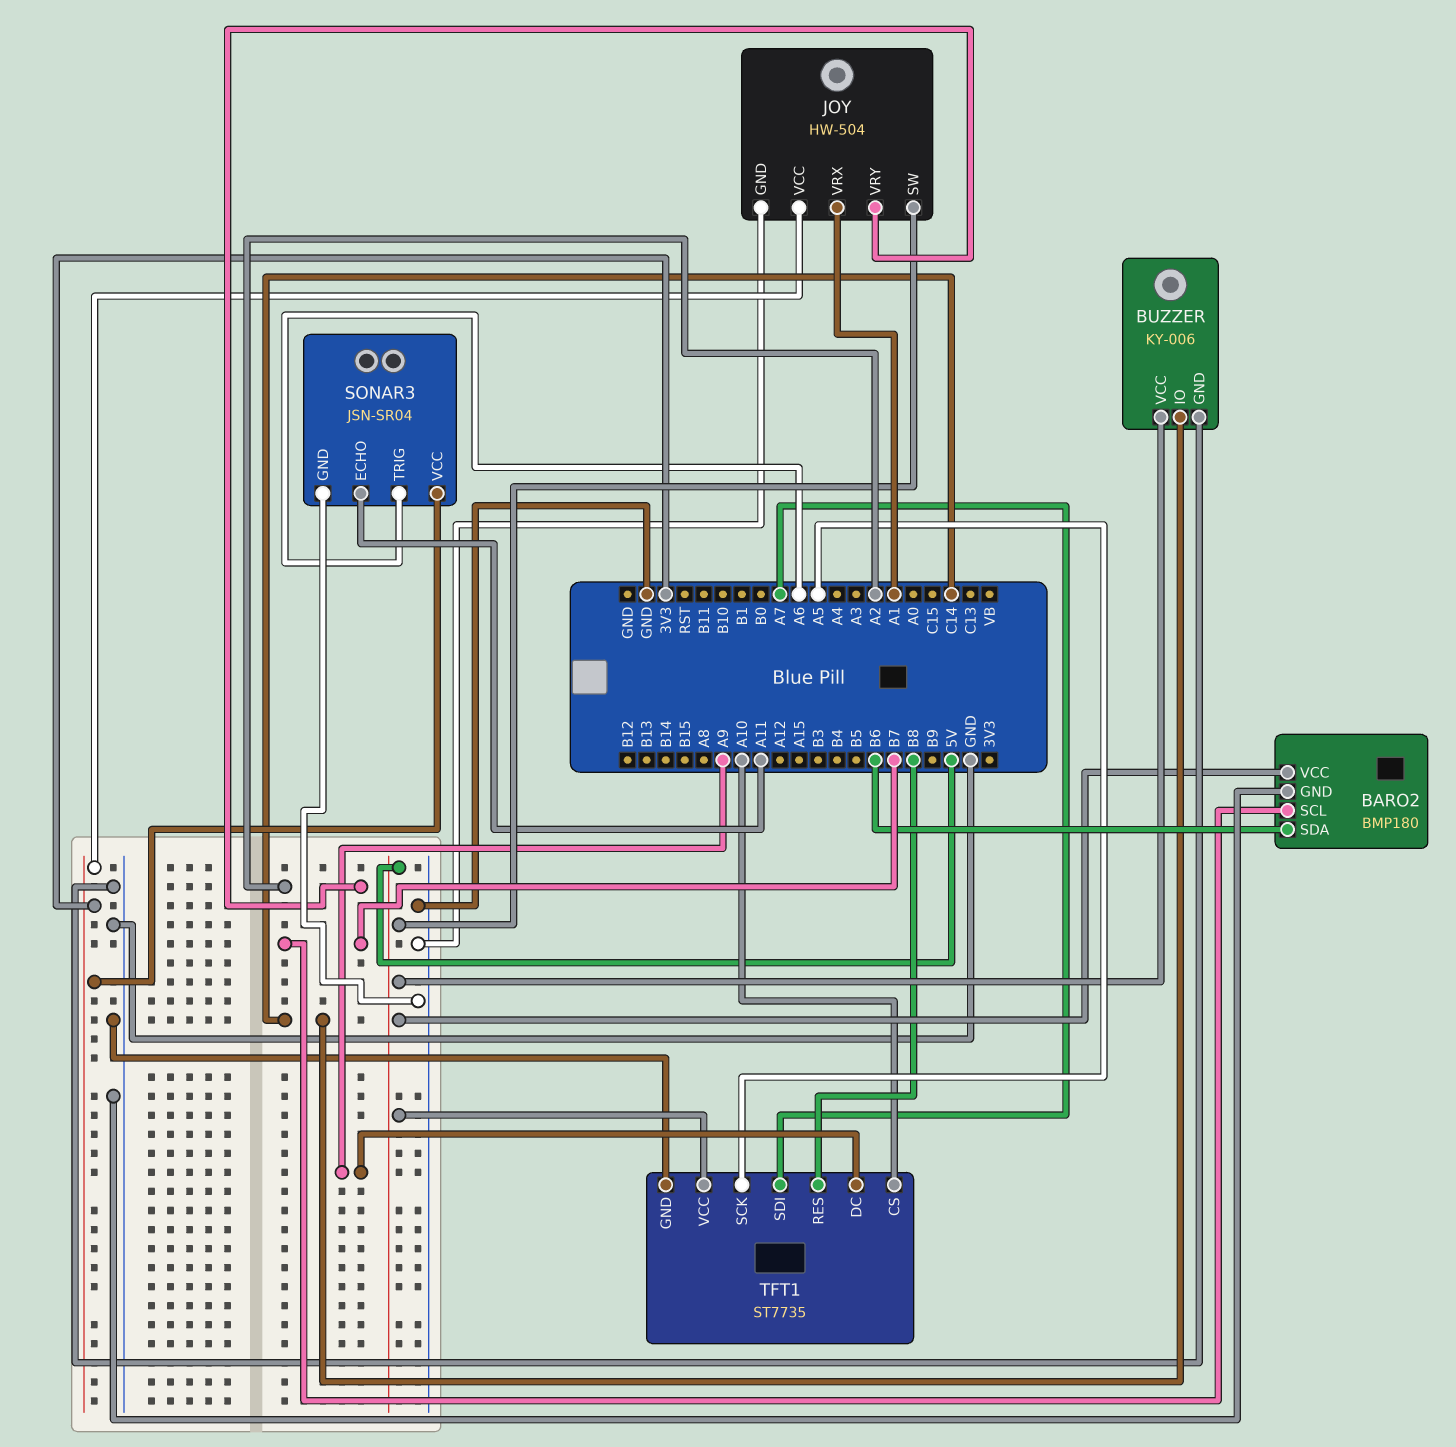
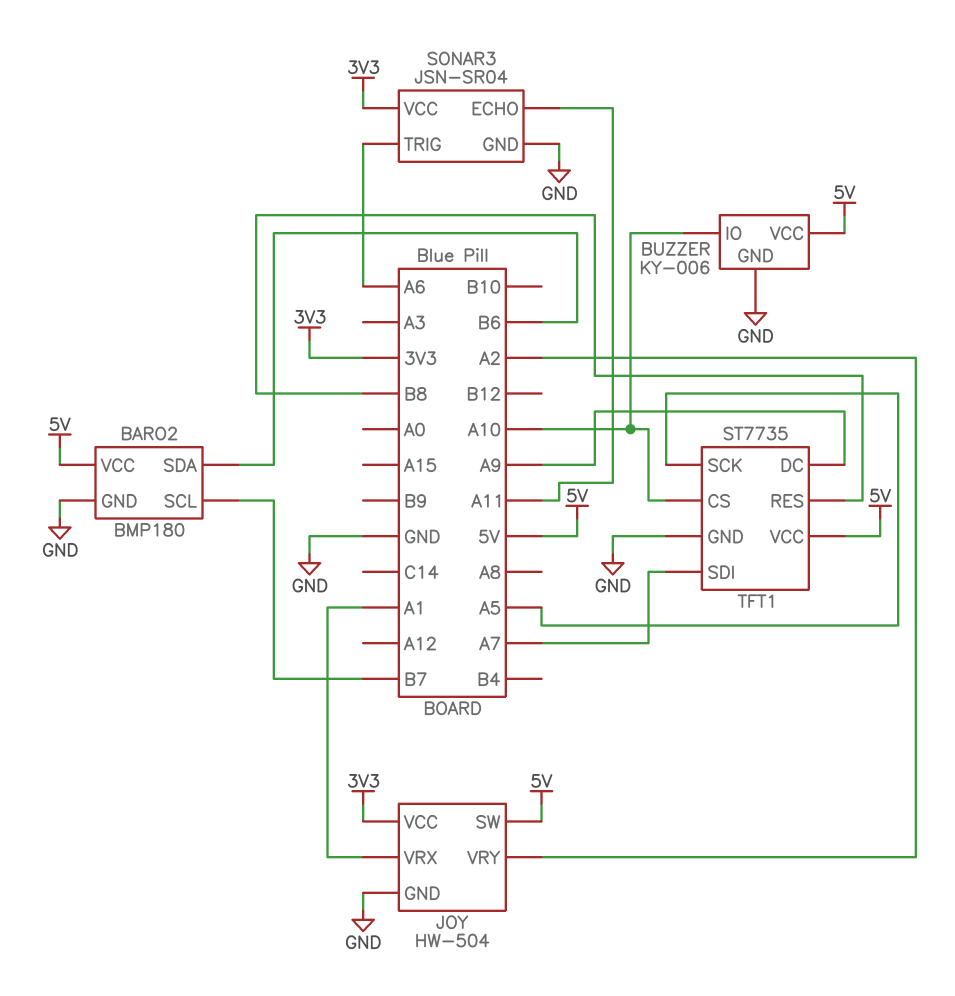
BUZZER pin IO: C14 -> A10

